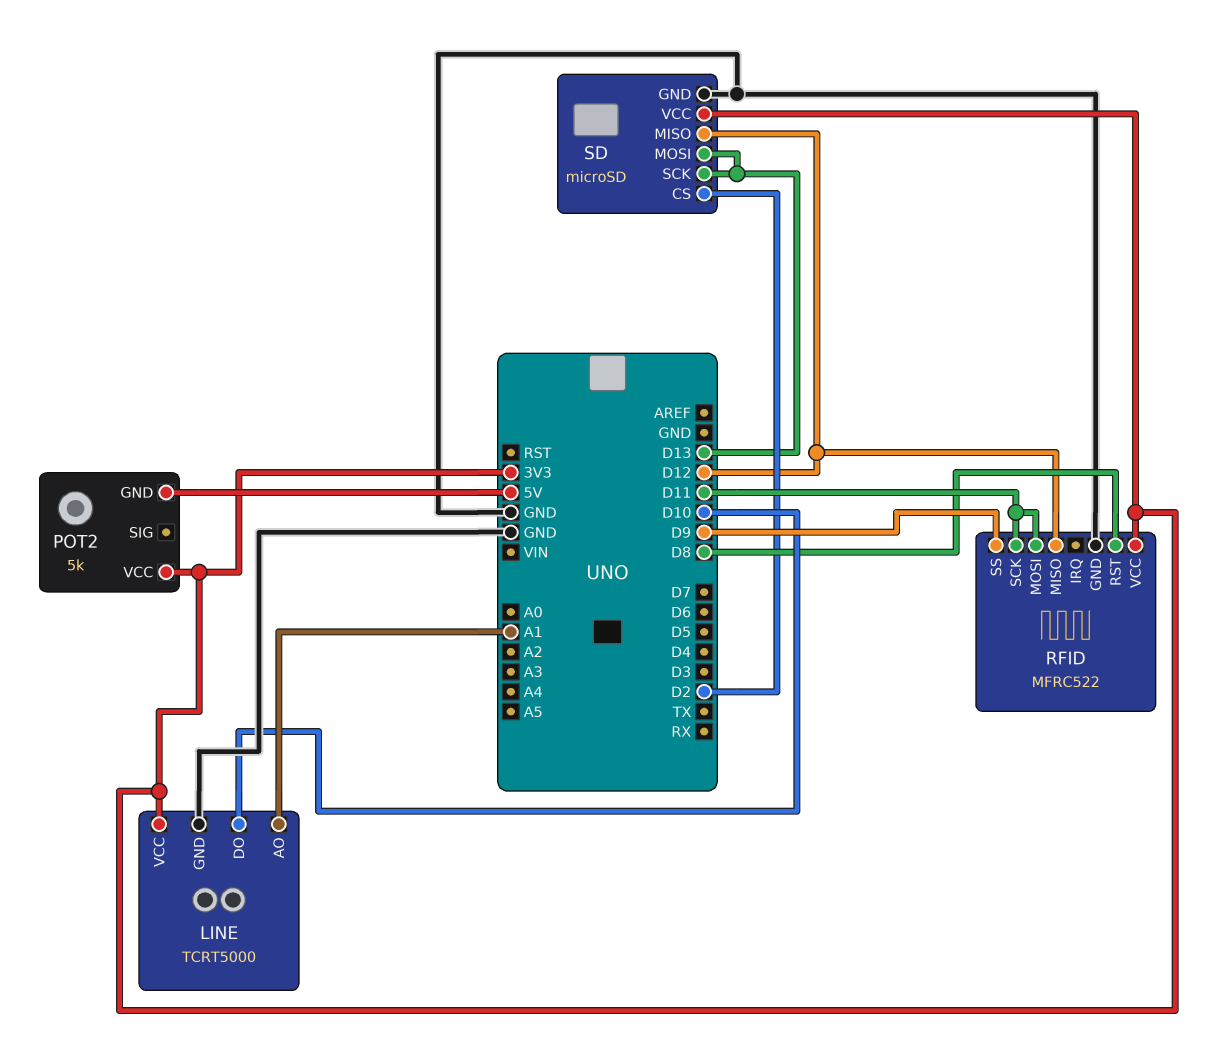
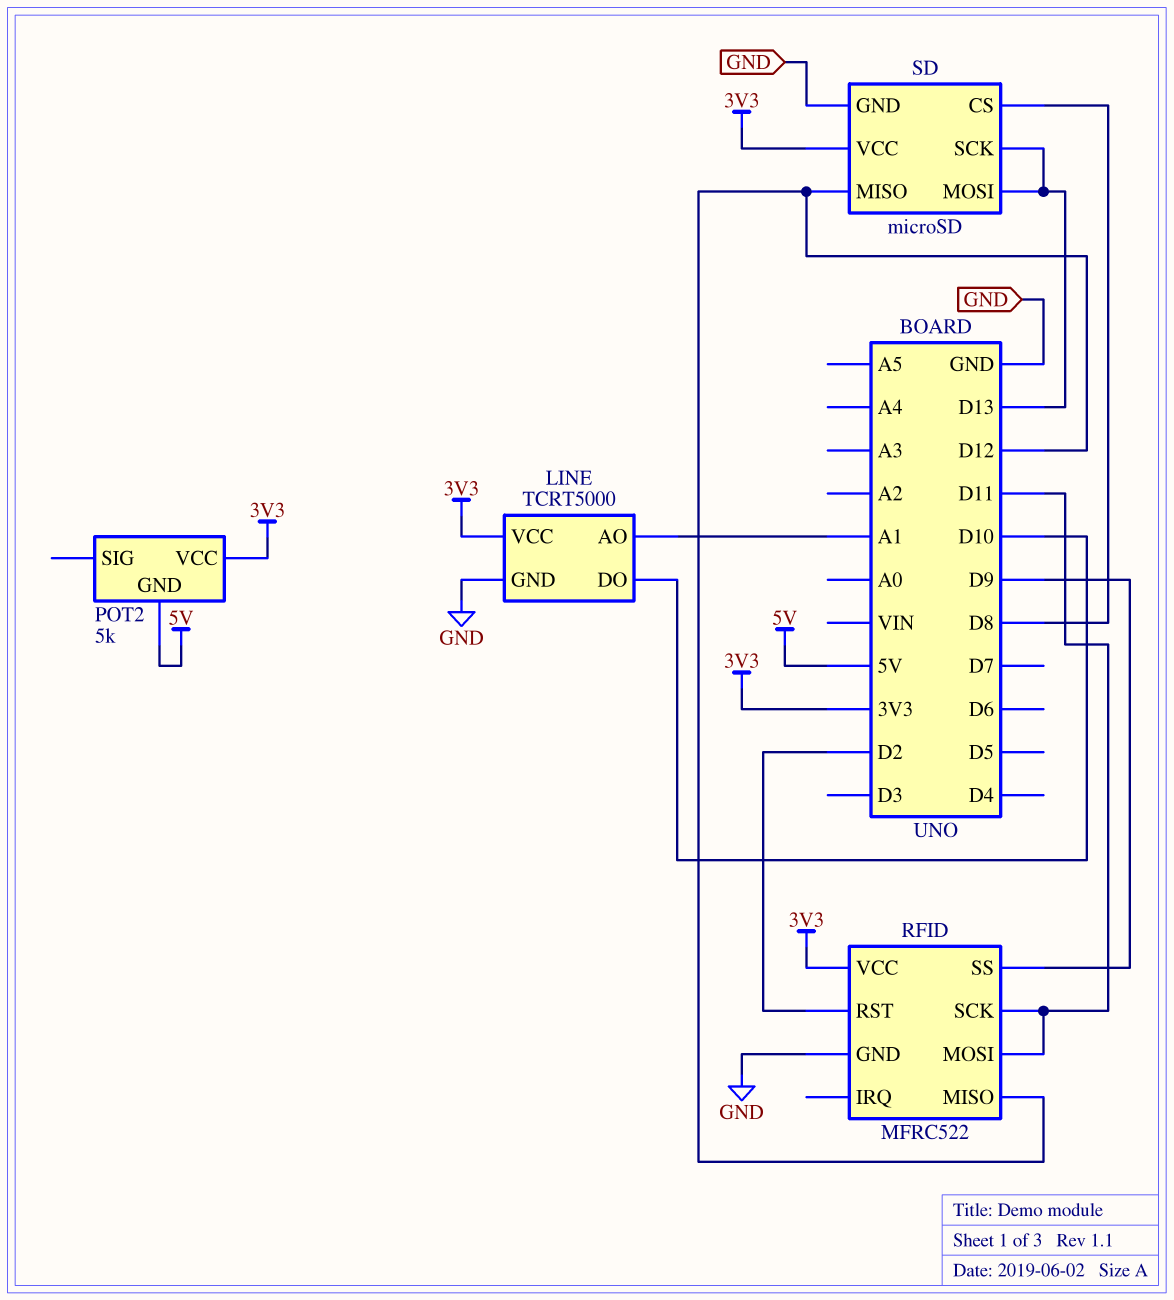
RFID pin RST: D8 -> D2
SD pin CS: D2 -> D8

